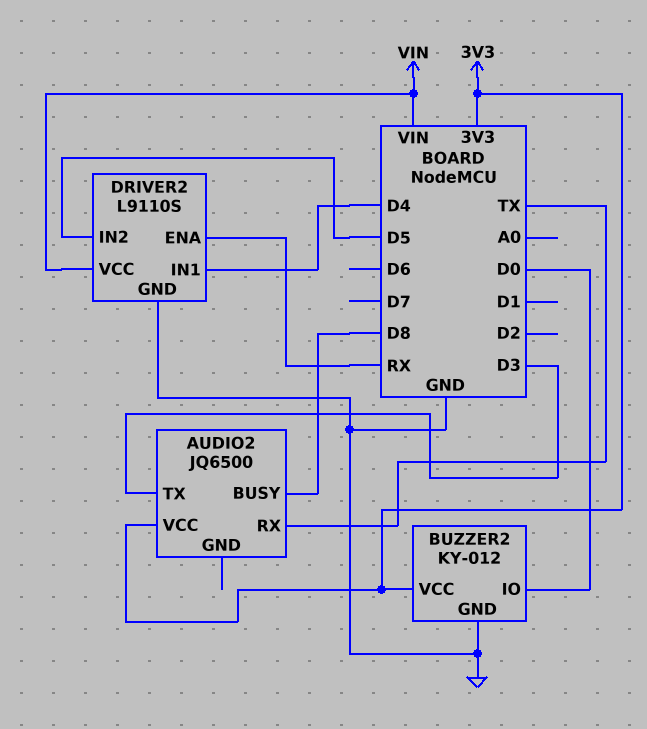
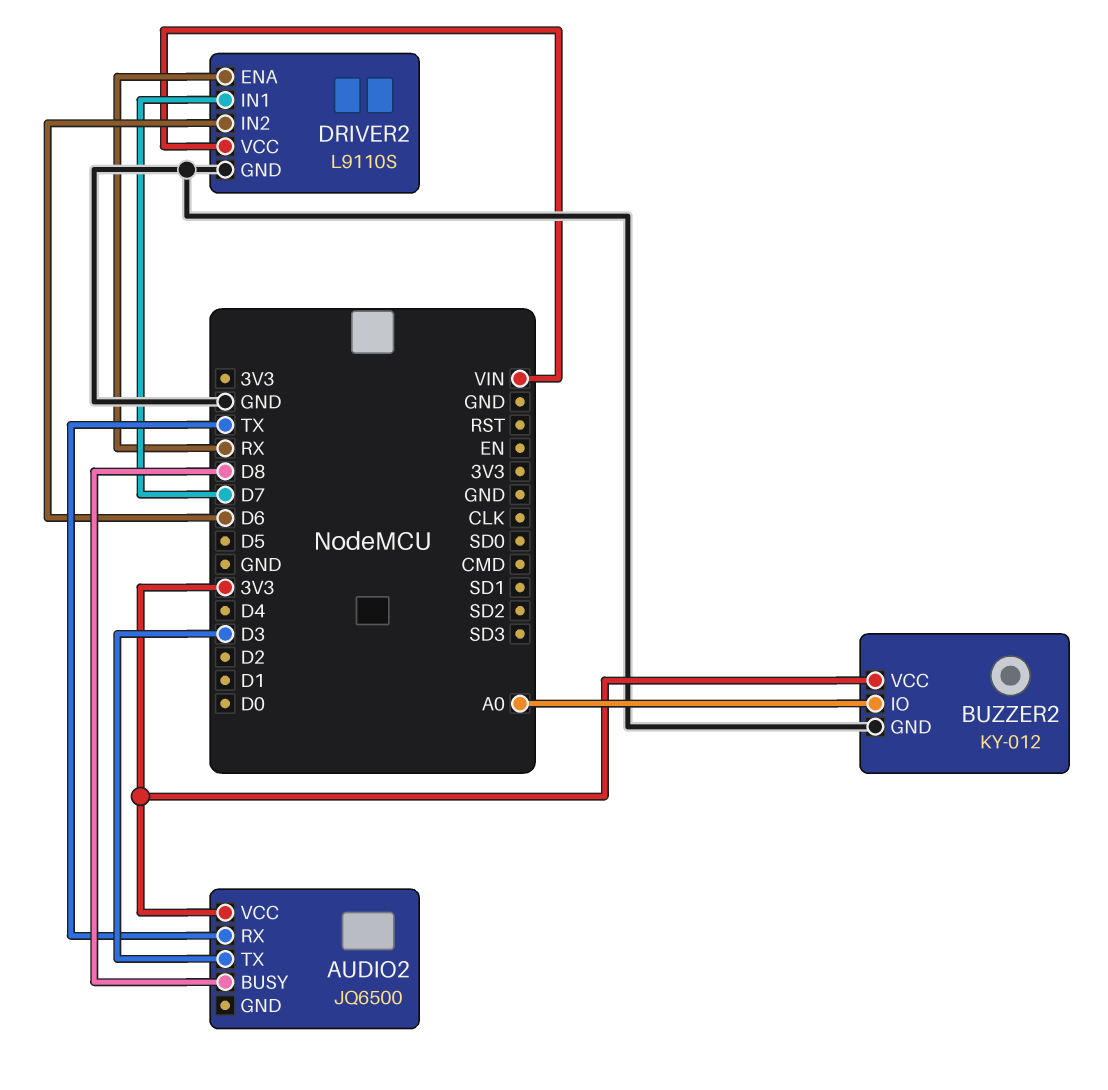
BUZZER2 pin IO: D0 -> A0
DRIVER2 pin IN1: D4 -> D7
DRIVER2 pin IN2: D5 -> D6

